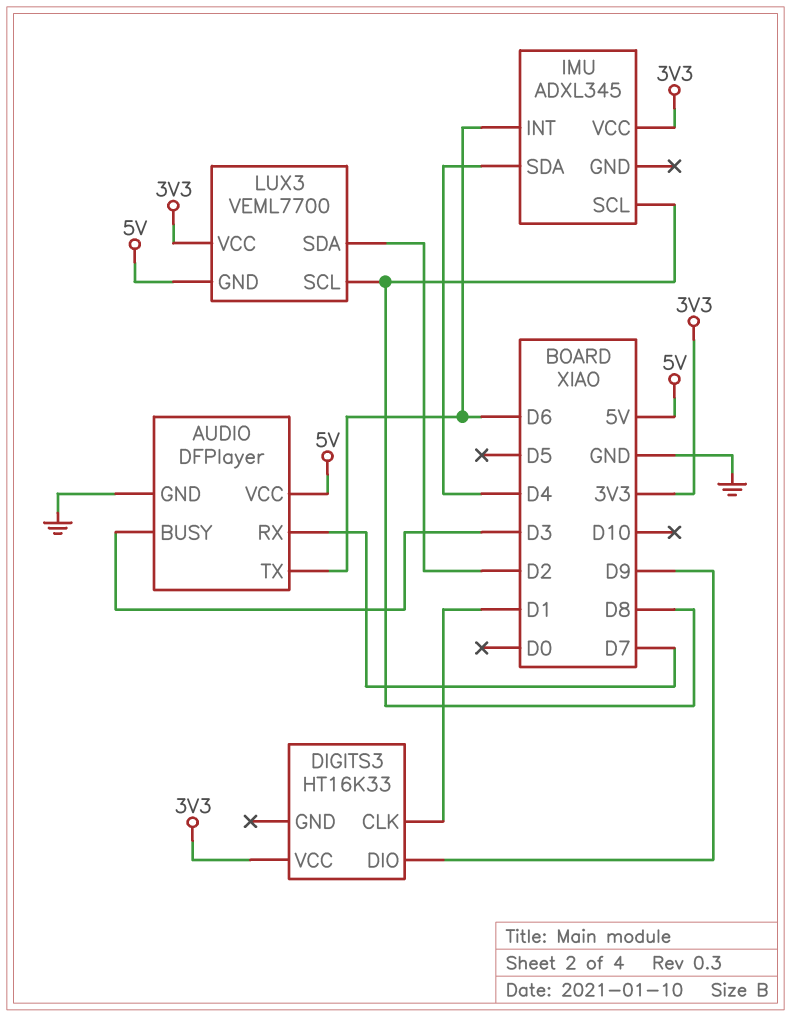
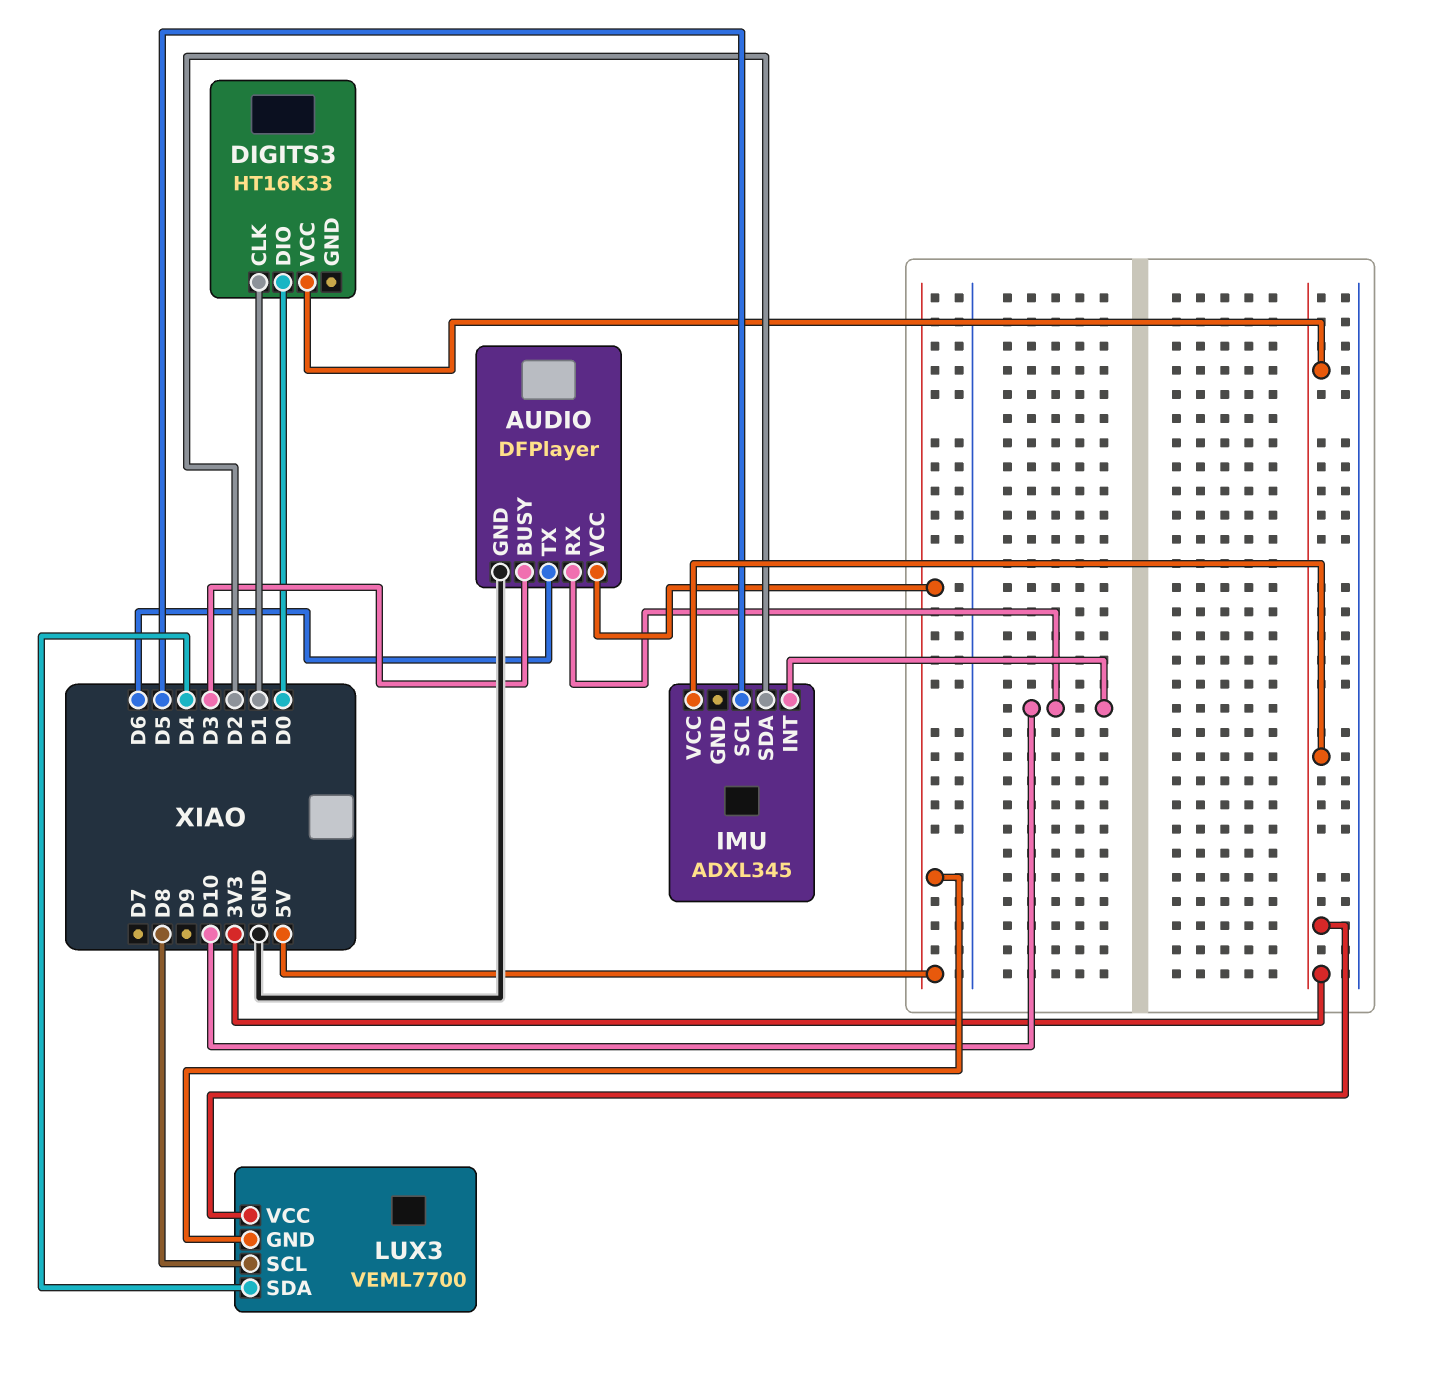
AUDIO pin RX: D7 -> D10
DIGITS3 pin DIO: D9 -> D0
IMU pin INT: D6 -> D10
IMU pin SCL: D8 -> D5
IMU pin SDA: D4 -> D2
LUX3 pin SDA: D2 -> D4

